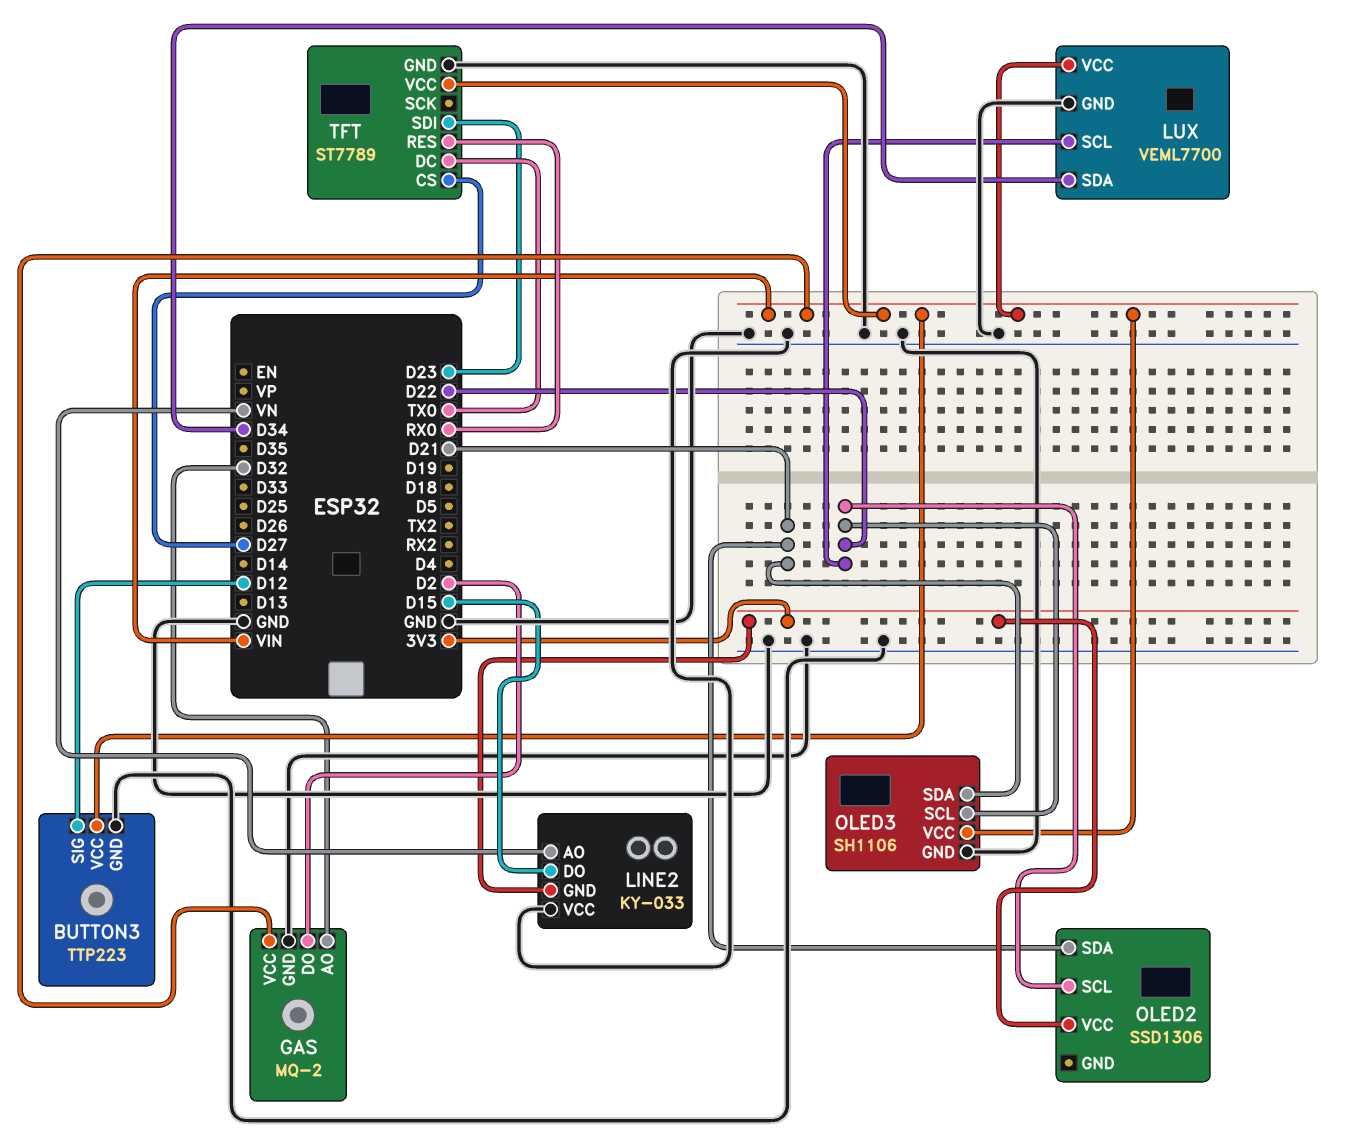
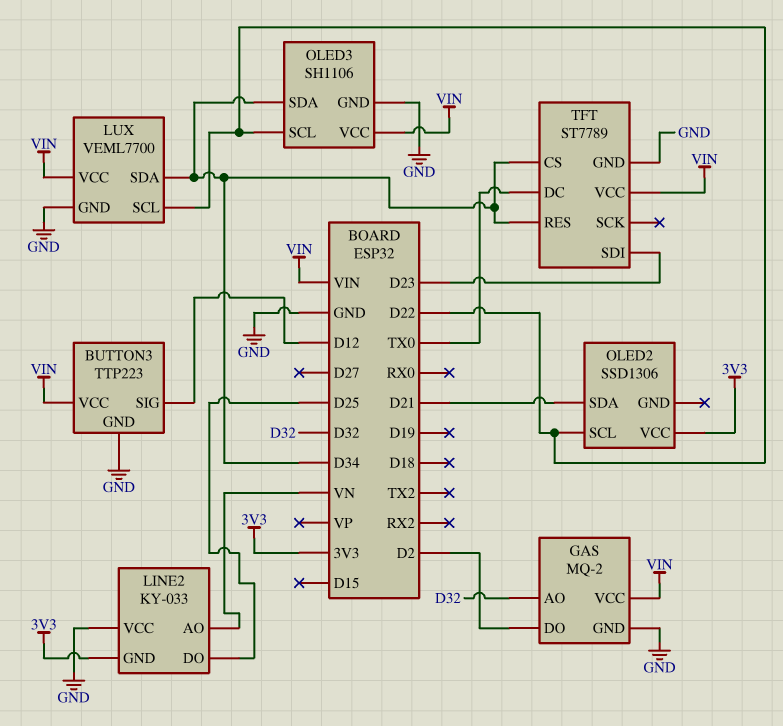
LINE2 pin DO: D15 -> D25
OLED3 pin SDA: D21 -> D34
TFT pin CS: D27 -> D34
TFT pin RES: RX0 -> D34

